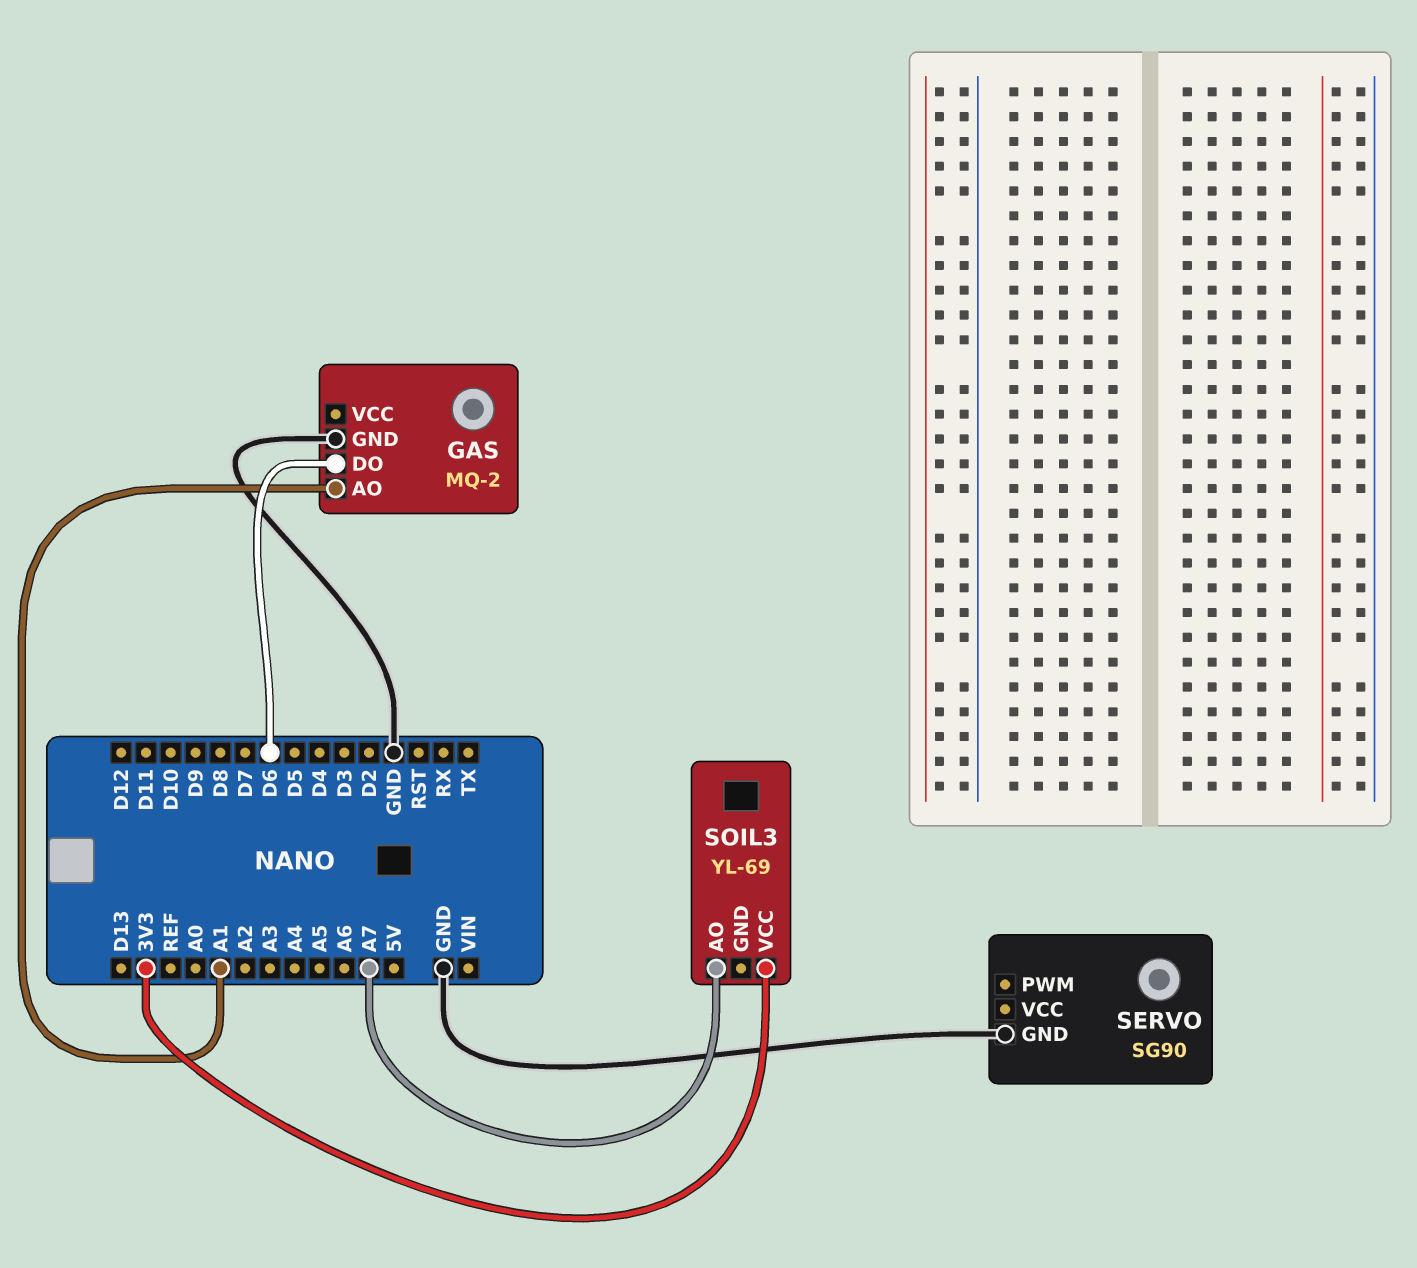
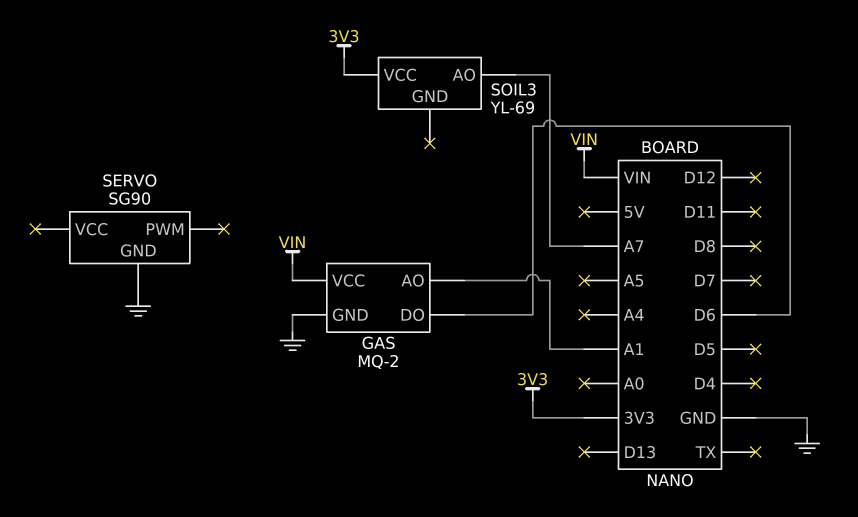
GAS pin VCC: none -> VIN

